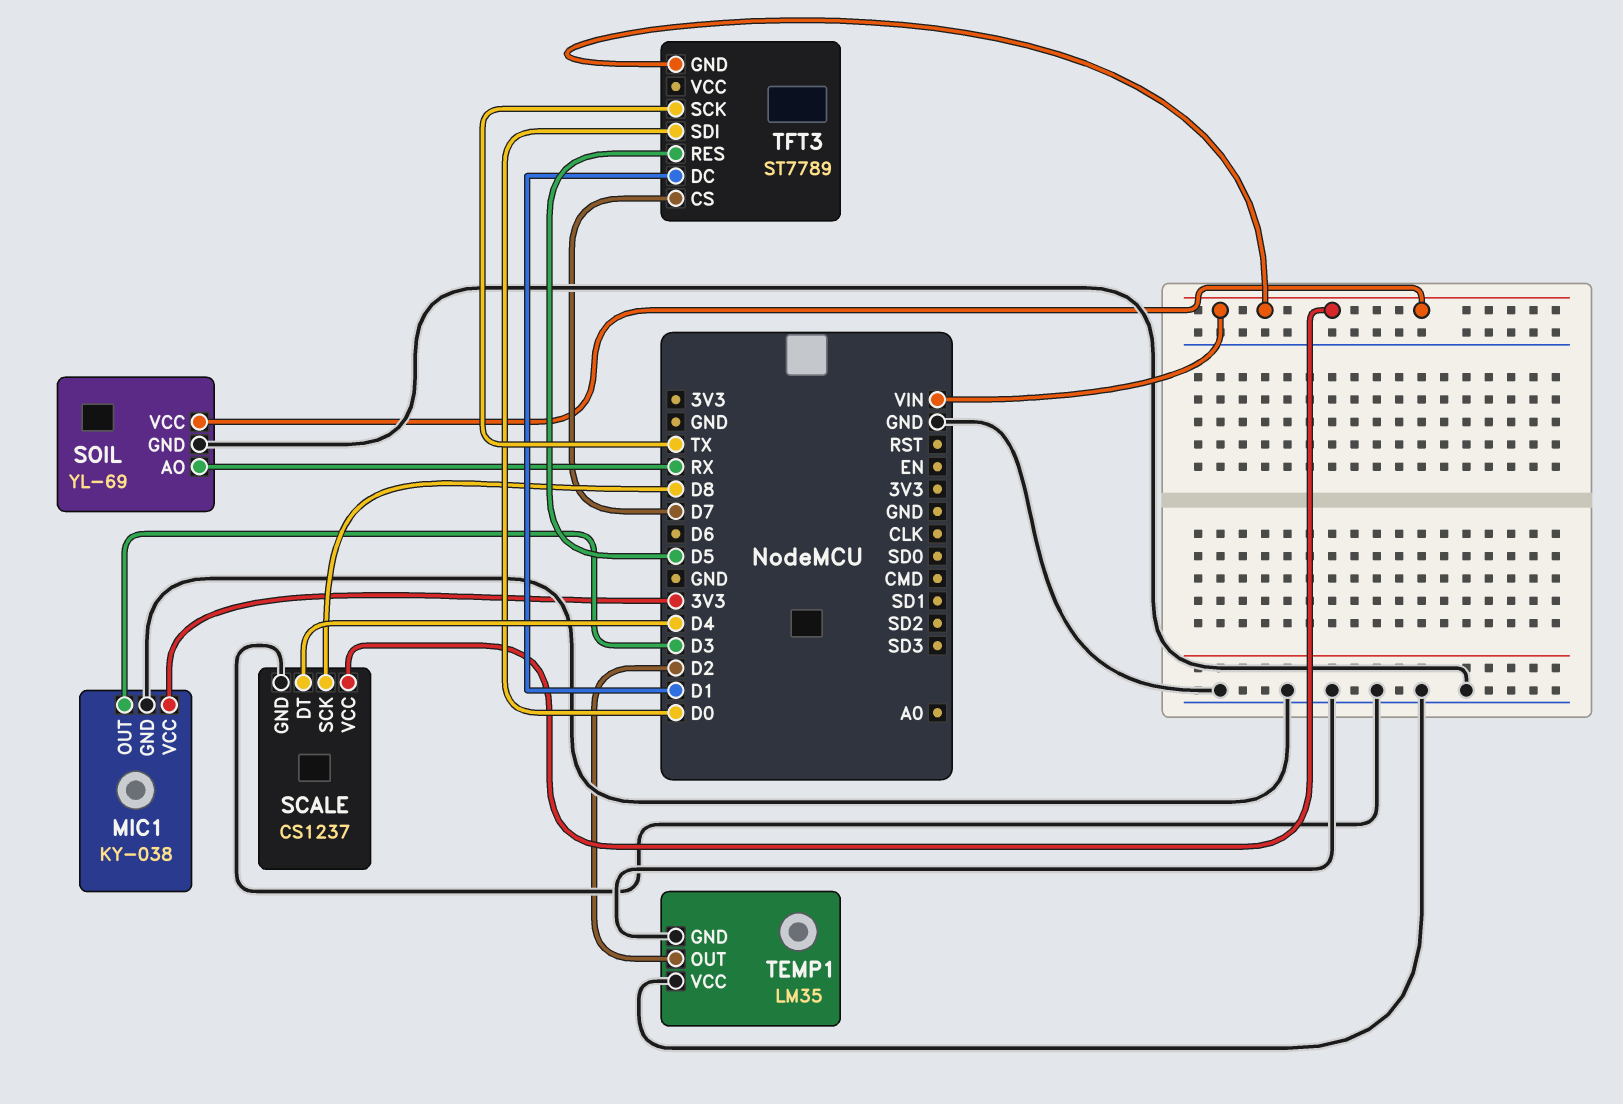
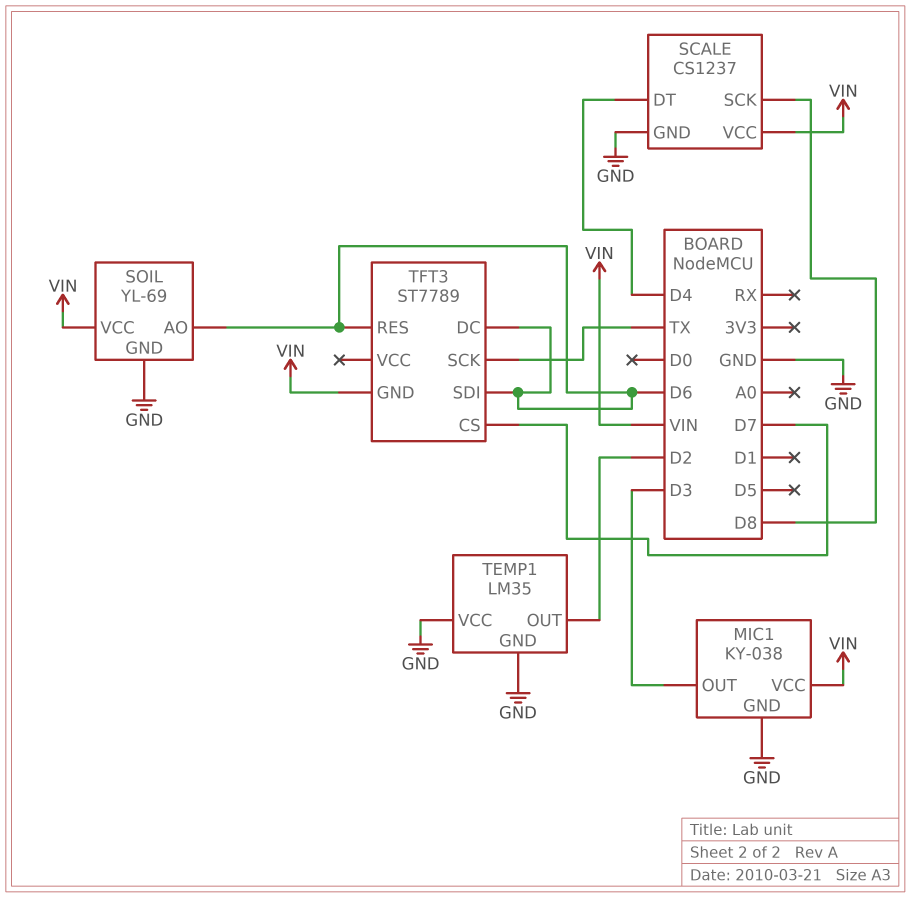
MIC1 pin VCC: 3V3 -> VIN
SOIL pin AO: RX -> D6
TFT3 pin DC: D1 -> D6
TFT3 pin RES: D5 -> D6
TFT3 pin SDI: D0 -> D6

